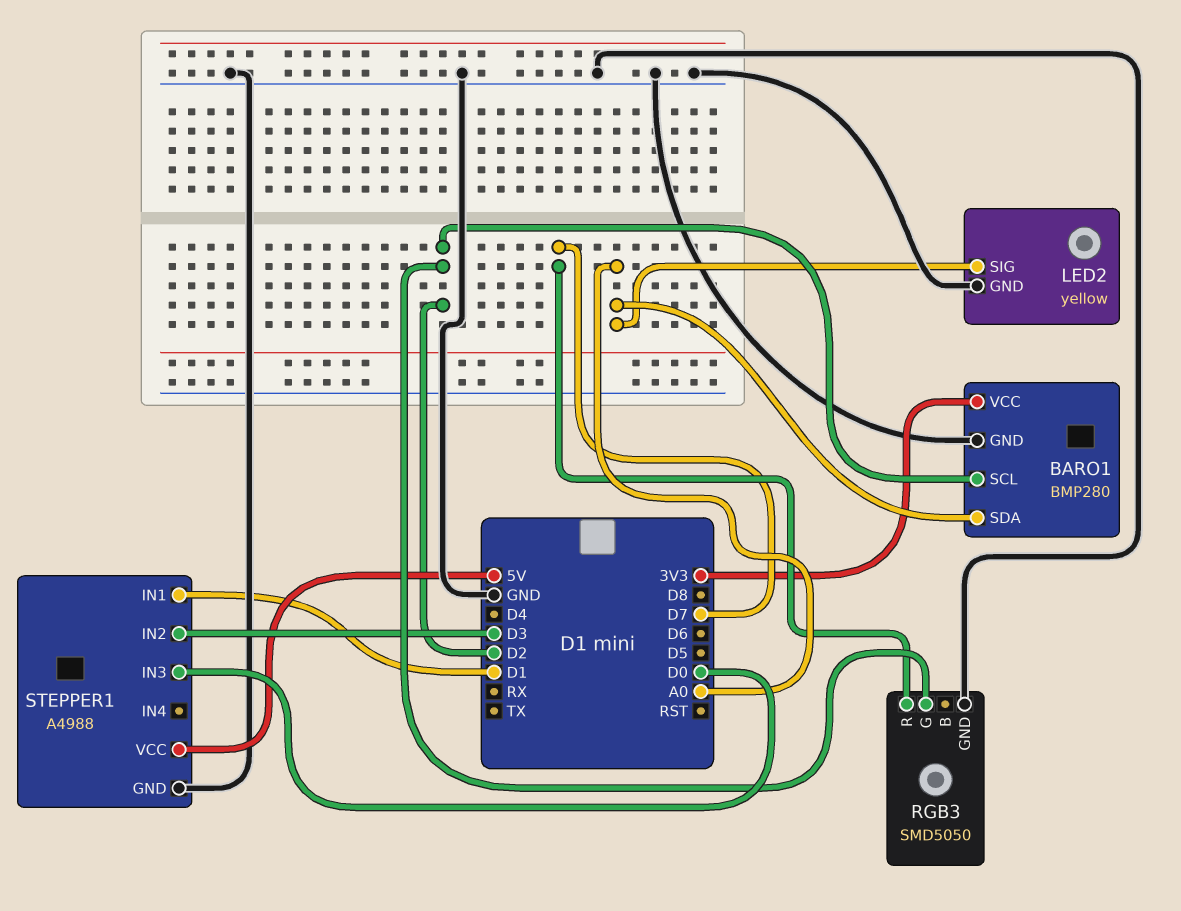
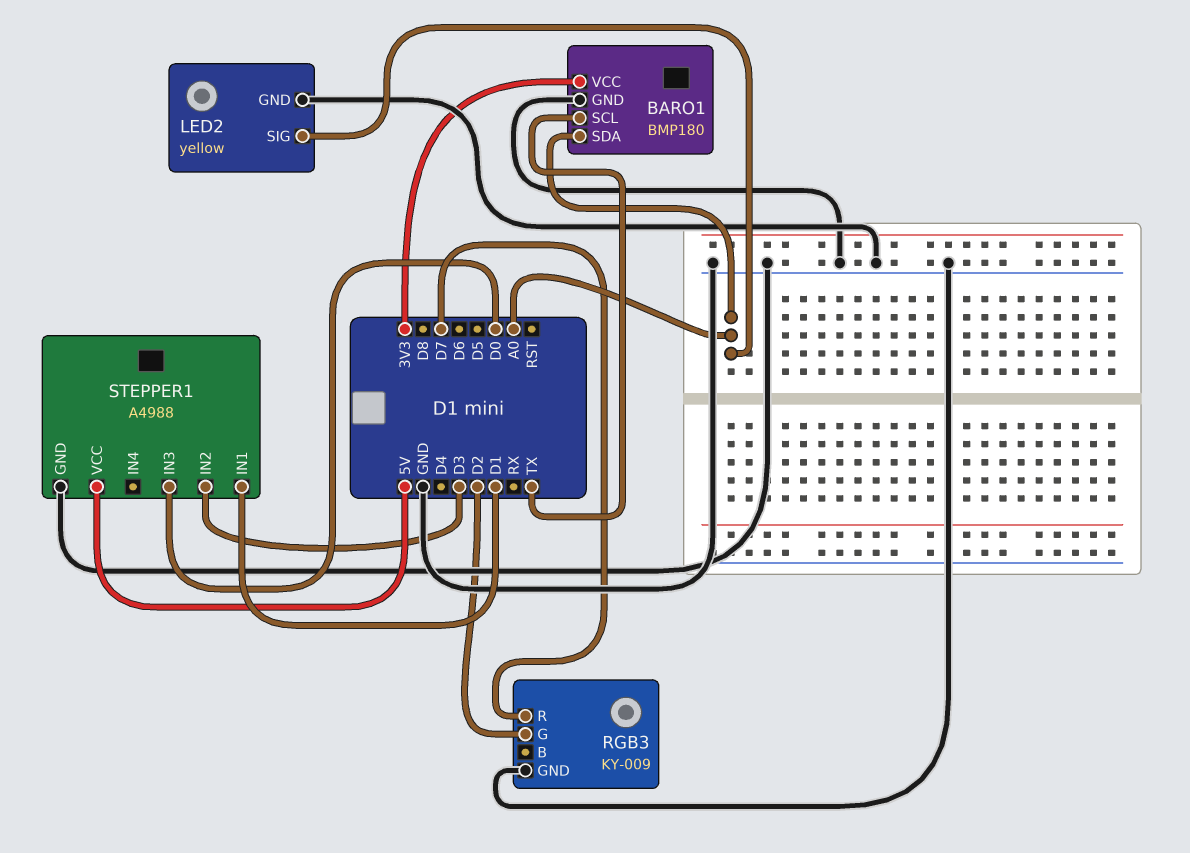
BARO1: BMP280 -> BMP180
BARO1 pin SCL: D2 -> TX
RGB3: SMD5050 -> KY-009

